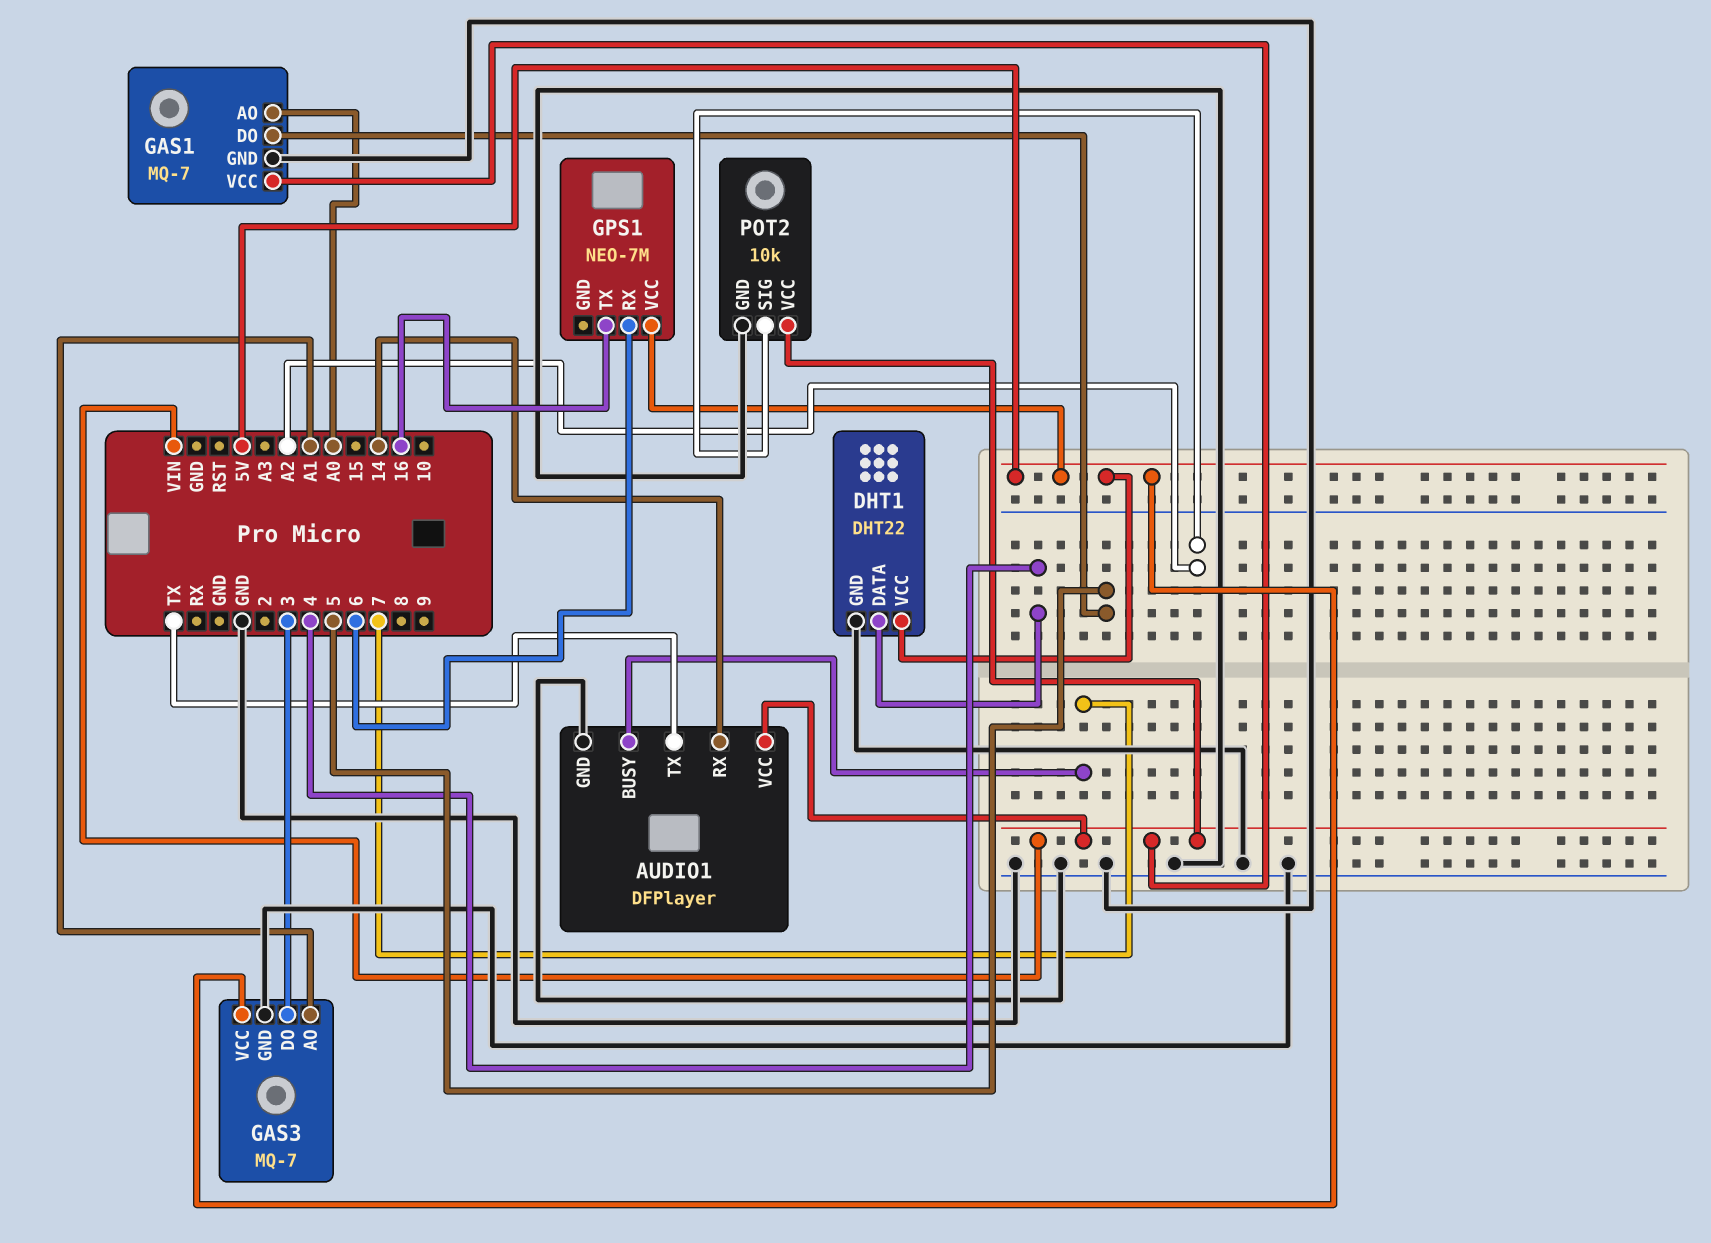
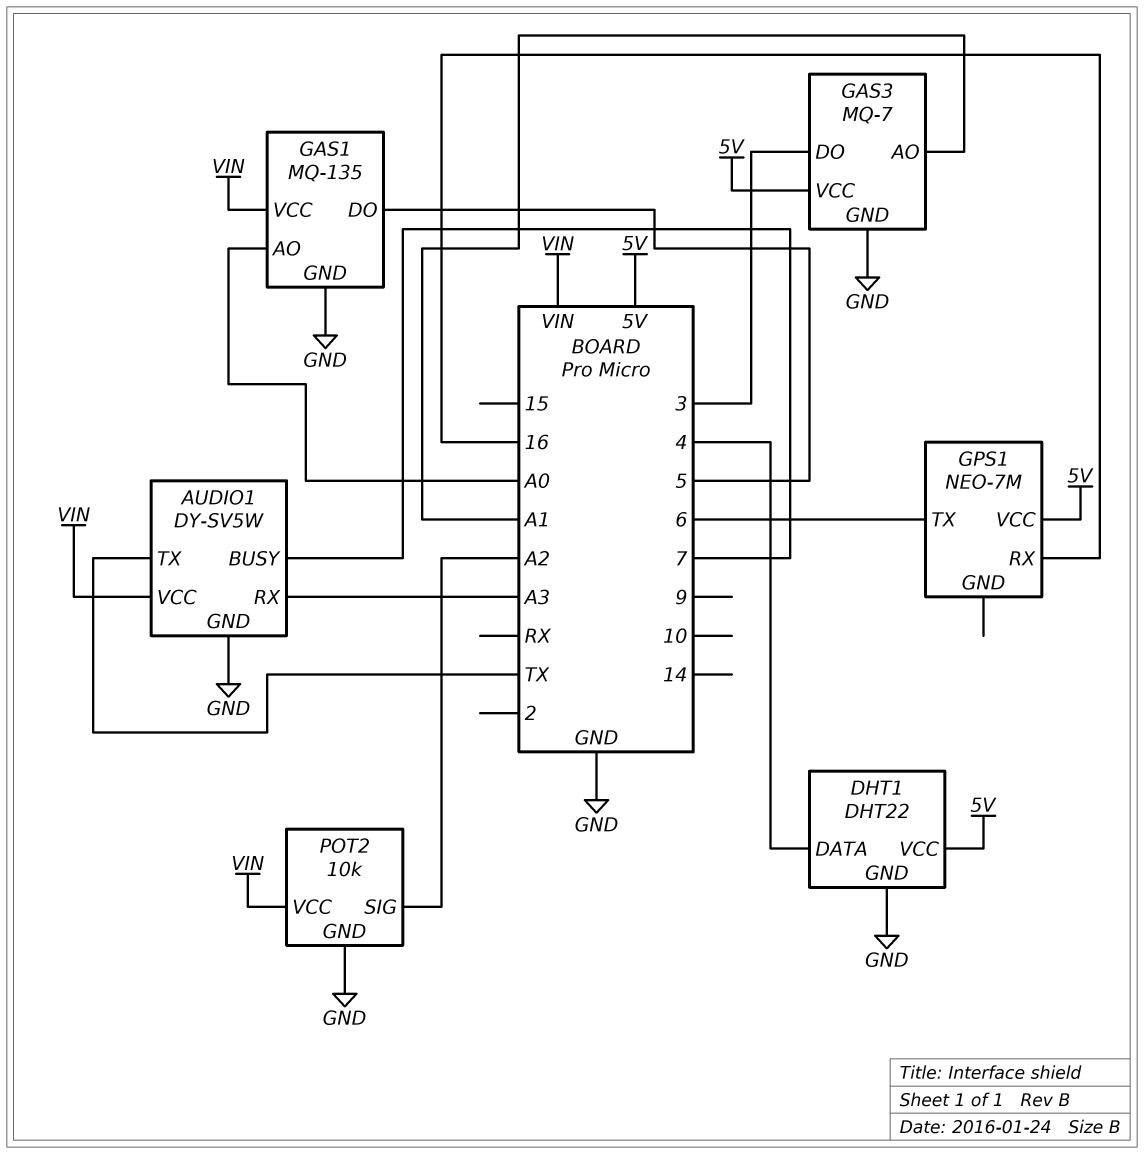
AUDIO1: DFPlayer -> DY-SV5W
AUDIO1 pin RX: 14 -> A3
GAS1: MQ-7 -> MQ-135
GPS1 pin RX: 6 -> 16
GPS1 pin TX: 16 -> 6

